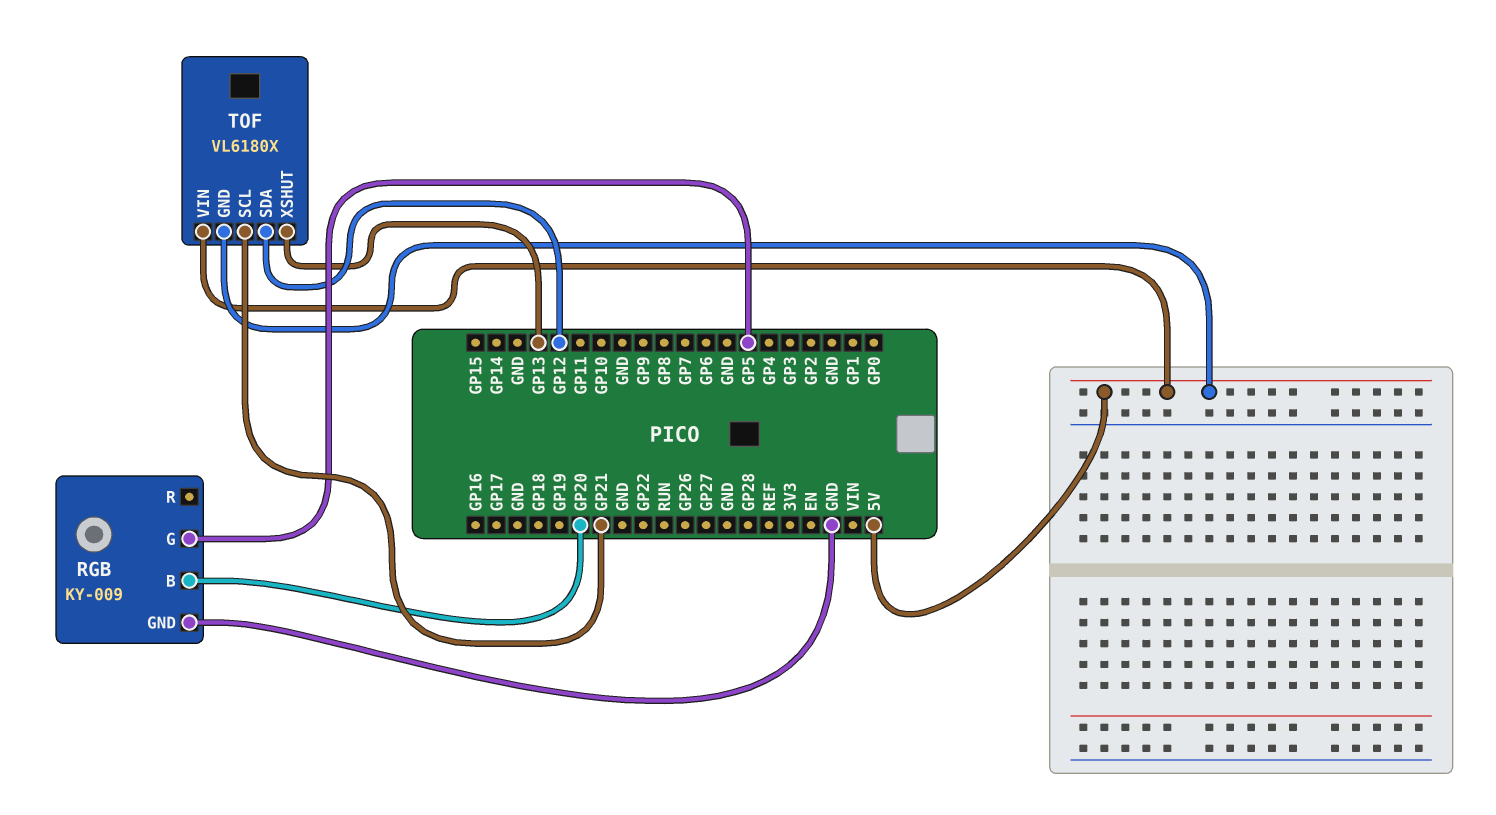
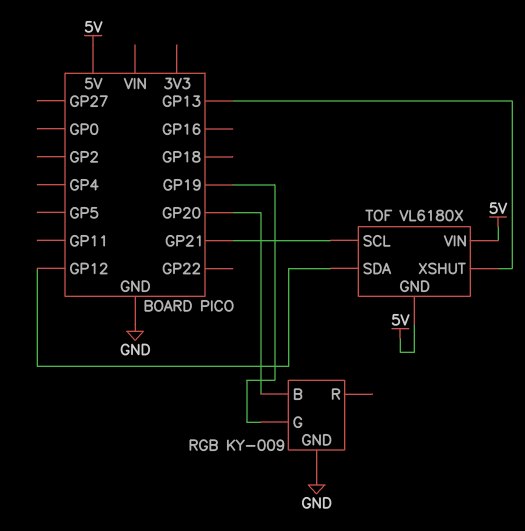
RGB pin G: GP5 -> GP19

